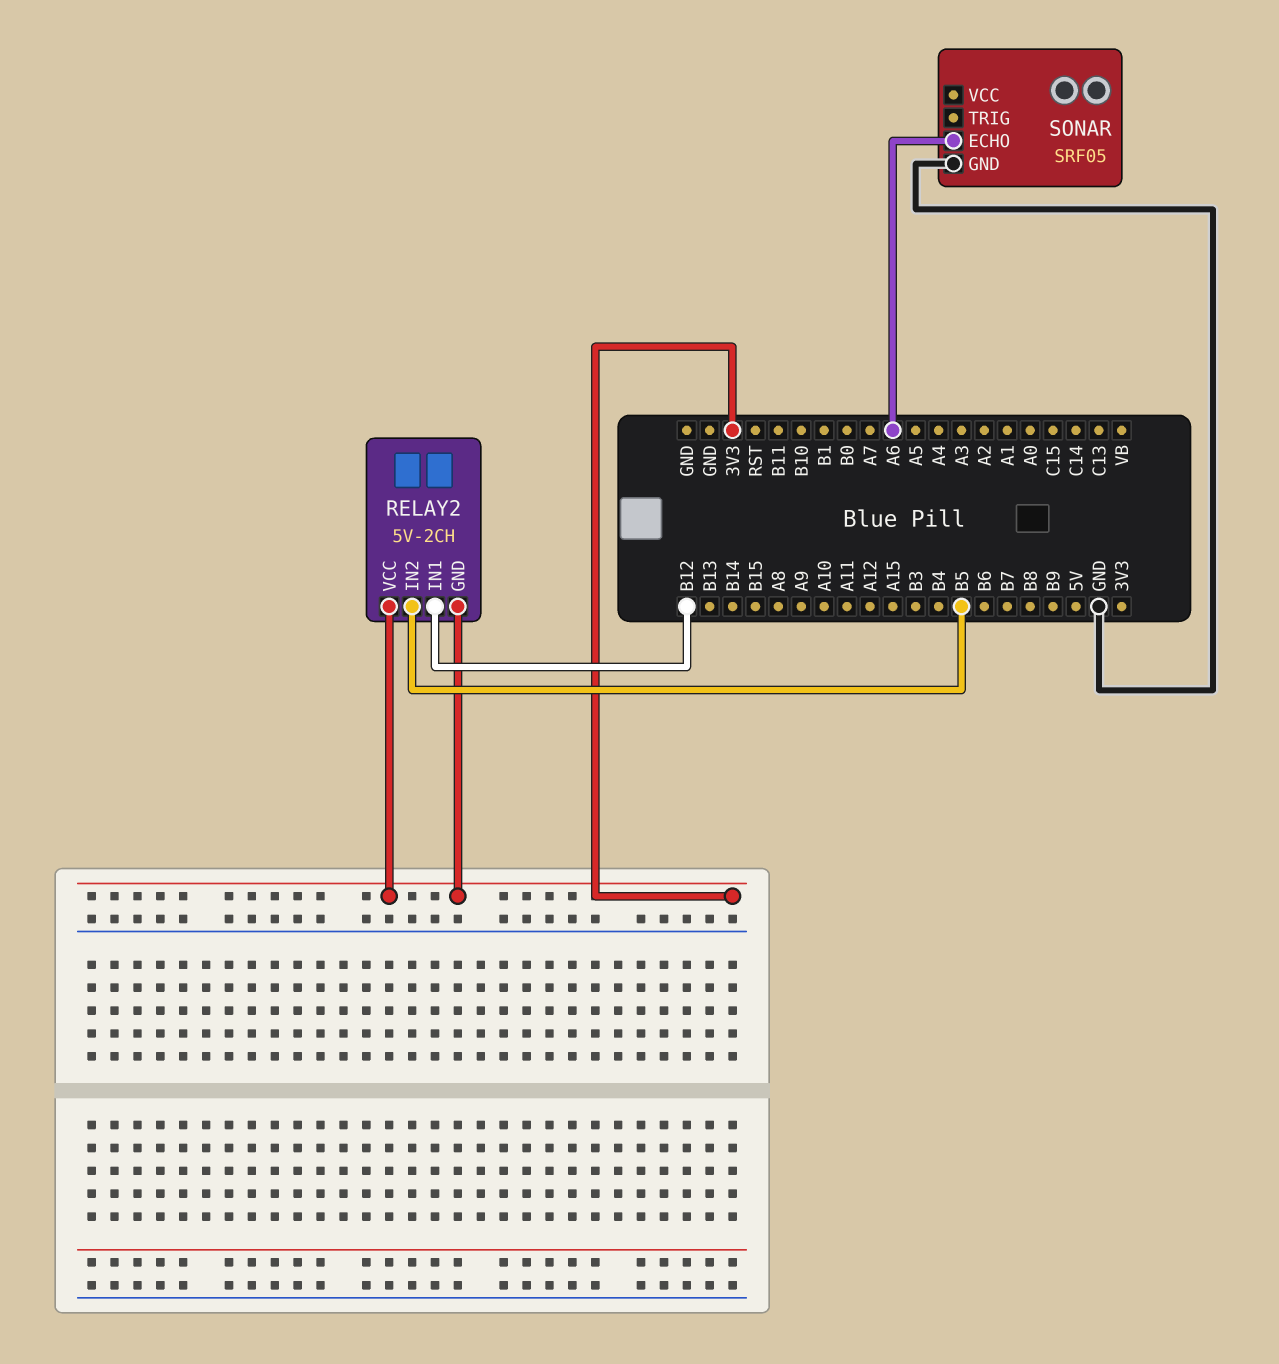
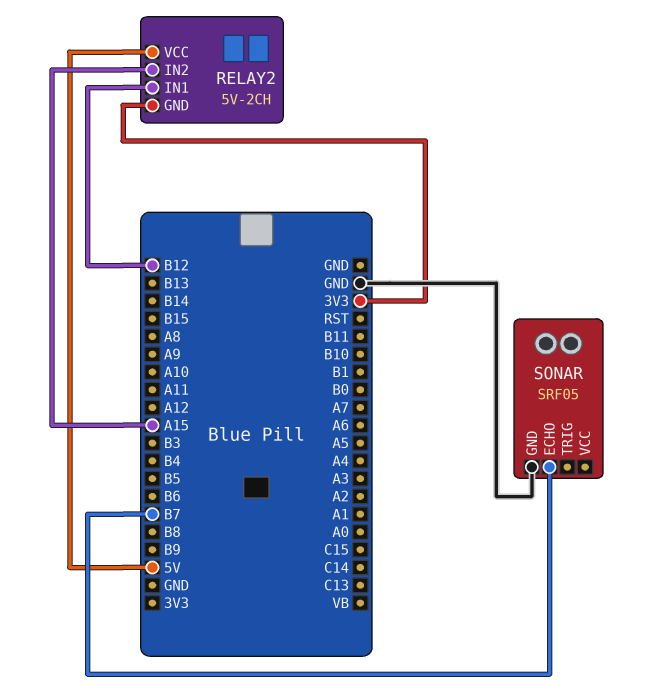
RELAY2 pin IN2: B5 -> A15
RELAY2 pin VCC: 3V3 -> 5V
SONAR pin ECHO: A6 -> B7

